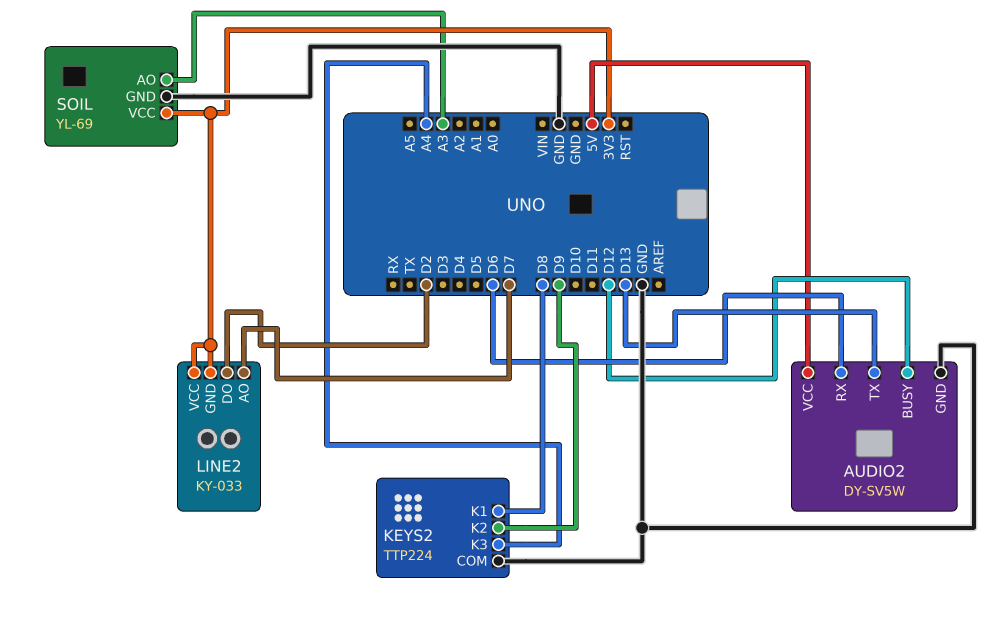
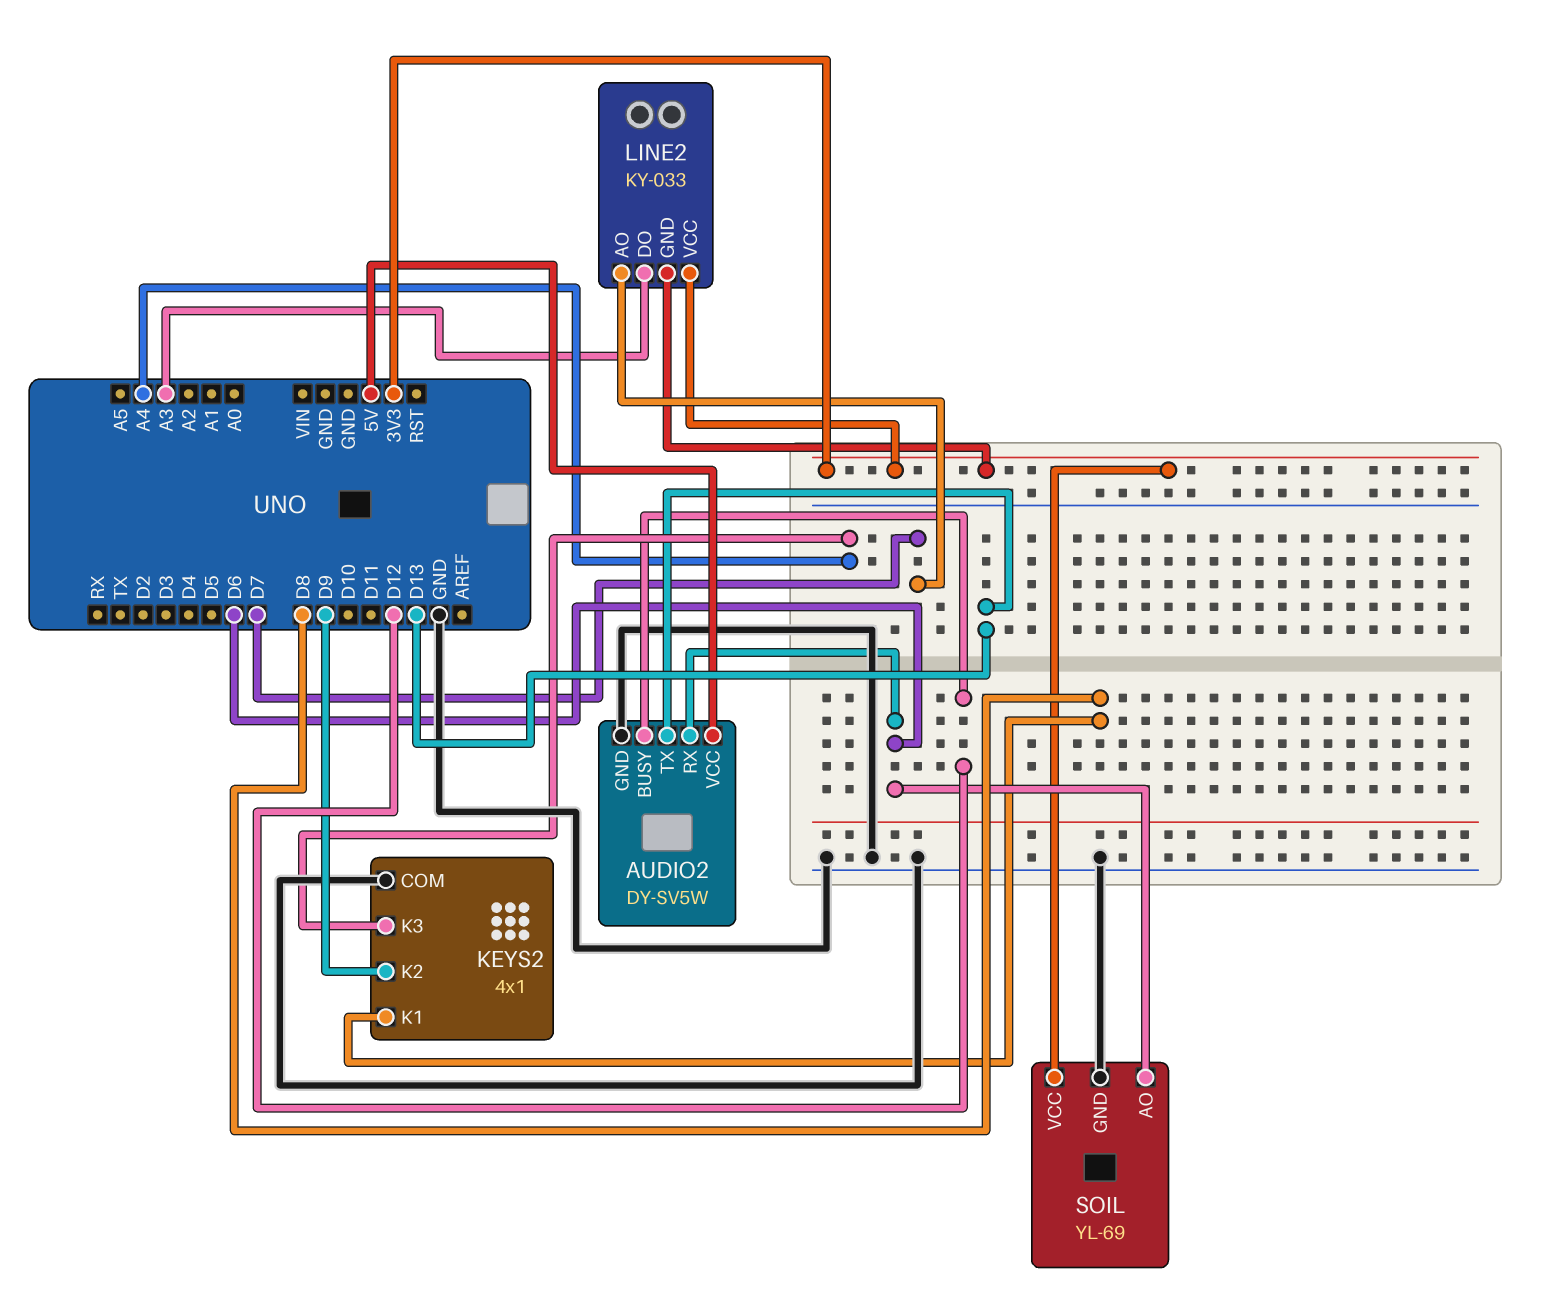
KEYS2: TTP224 -> 4x1
LINE2 pin DO: D2 -> A3
SOIL pin AO: A3 -> D6

